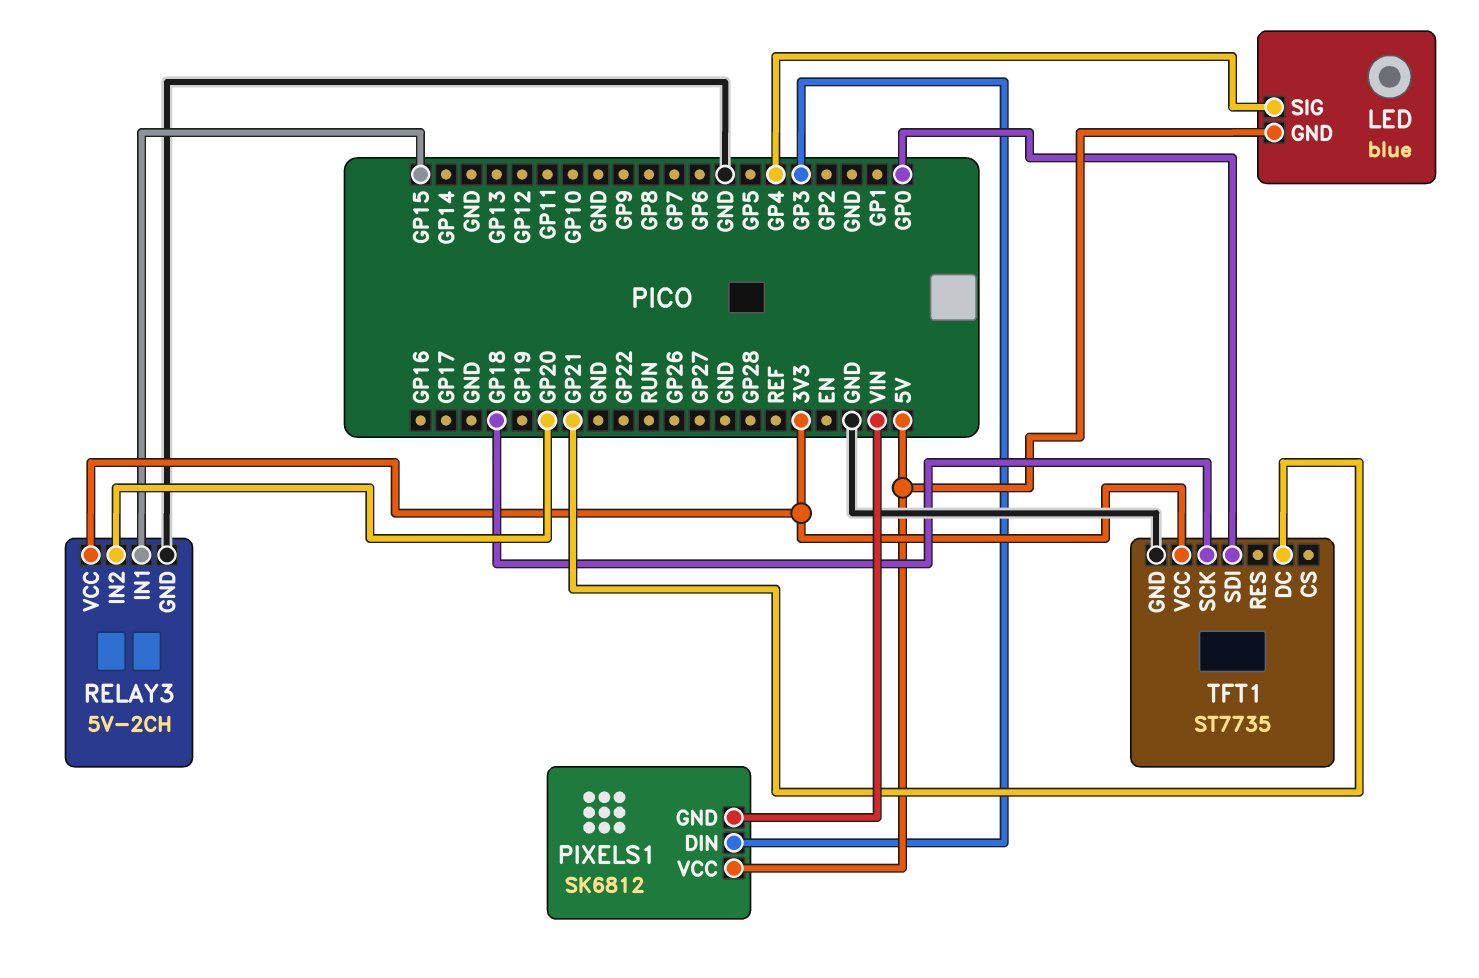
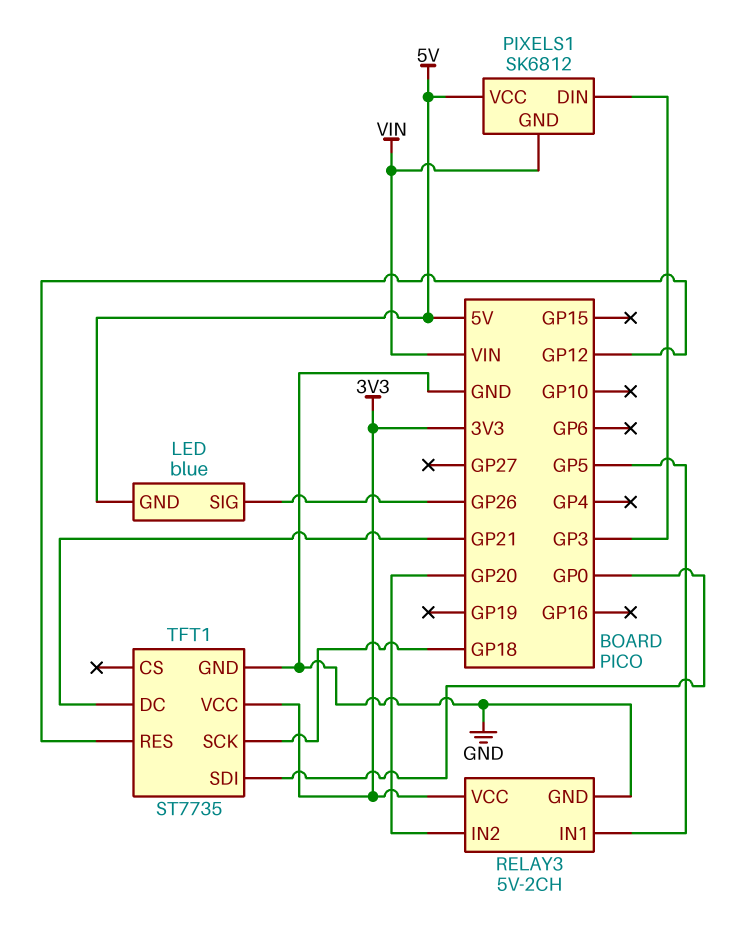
LED pin SIG: GP4 -> GP26
RELAY3 pin IN1: GP15 -> GP5
TFT1 pin RES: none -> GP12

